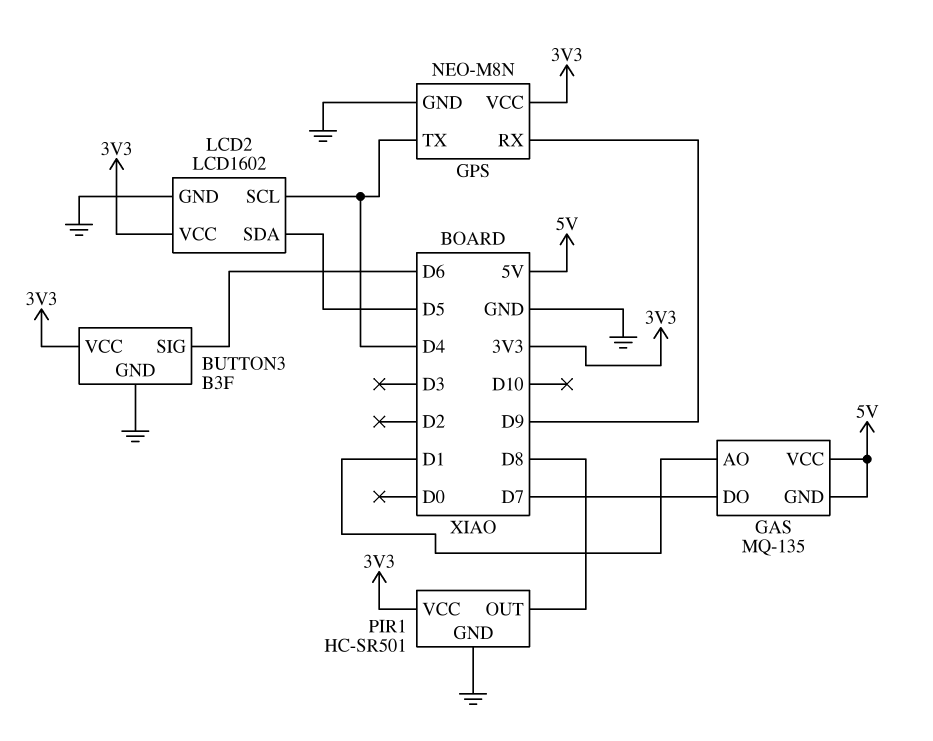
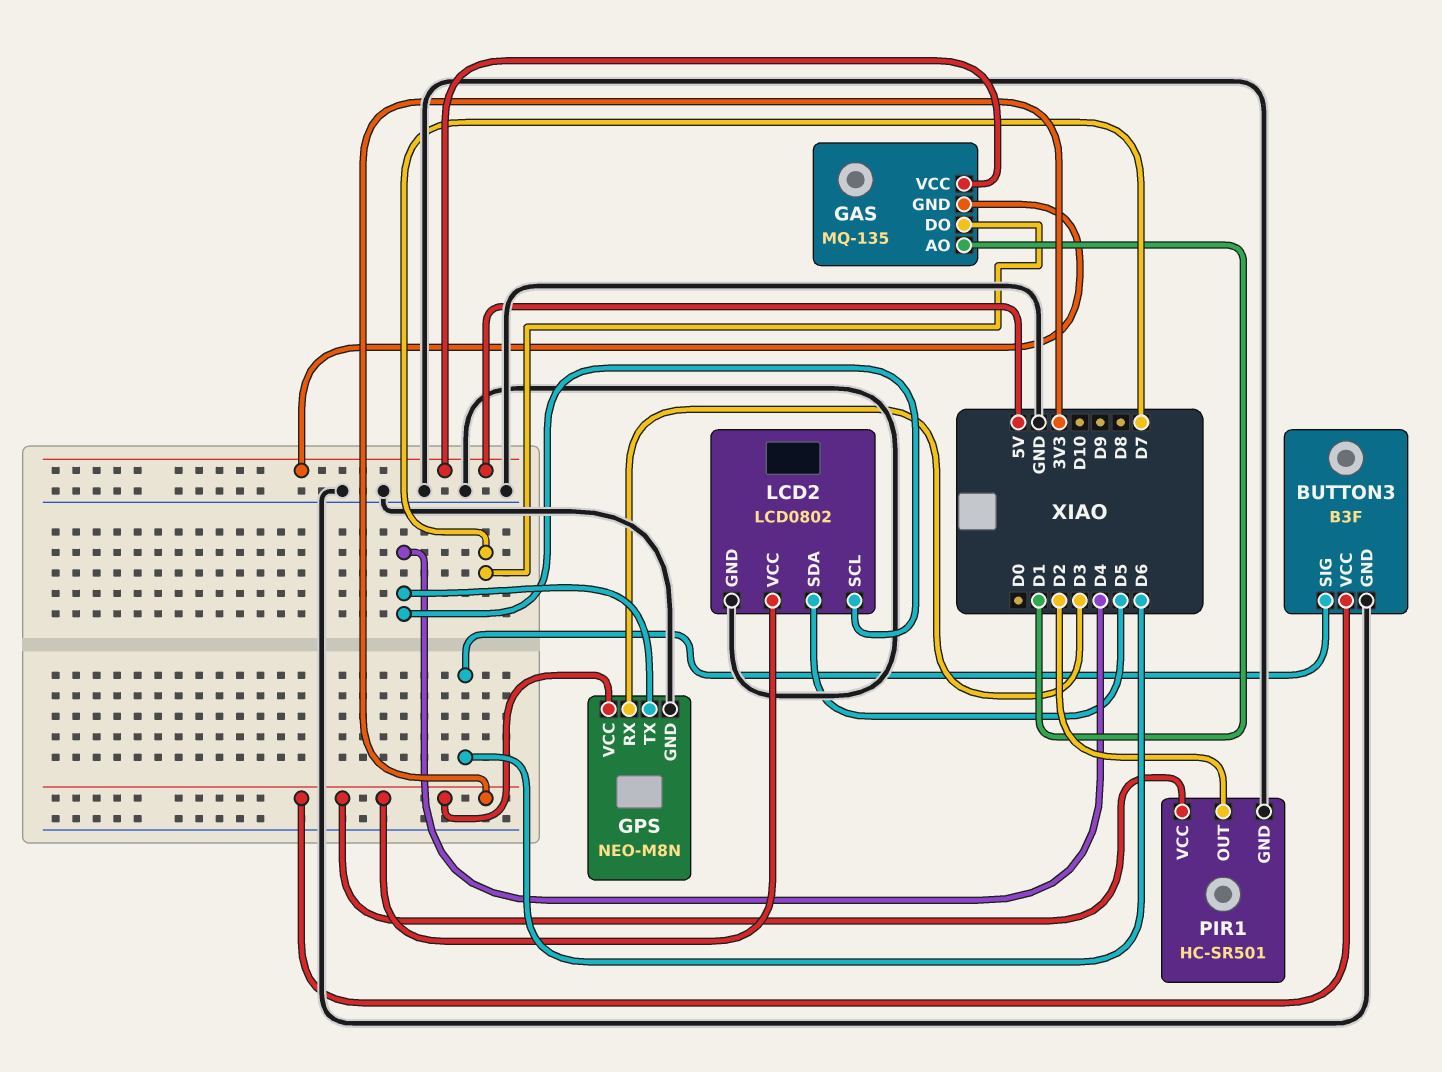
GPS pin RX: D9 -> D3
LCD2: LCD1602 -> LCD0802
PIR1 pin OUT: D8 -> D2

